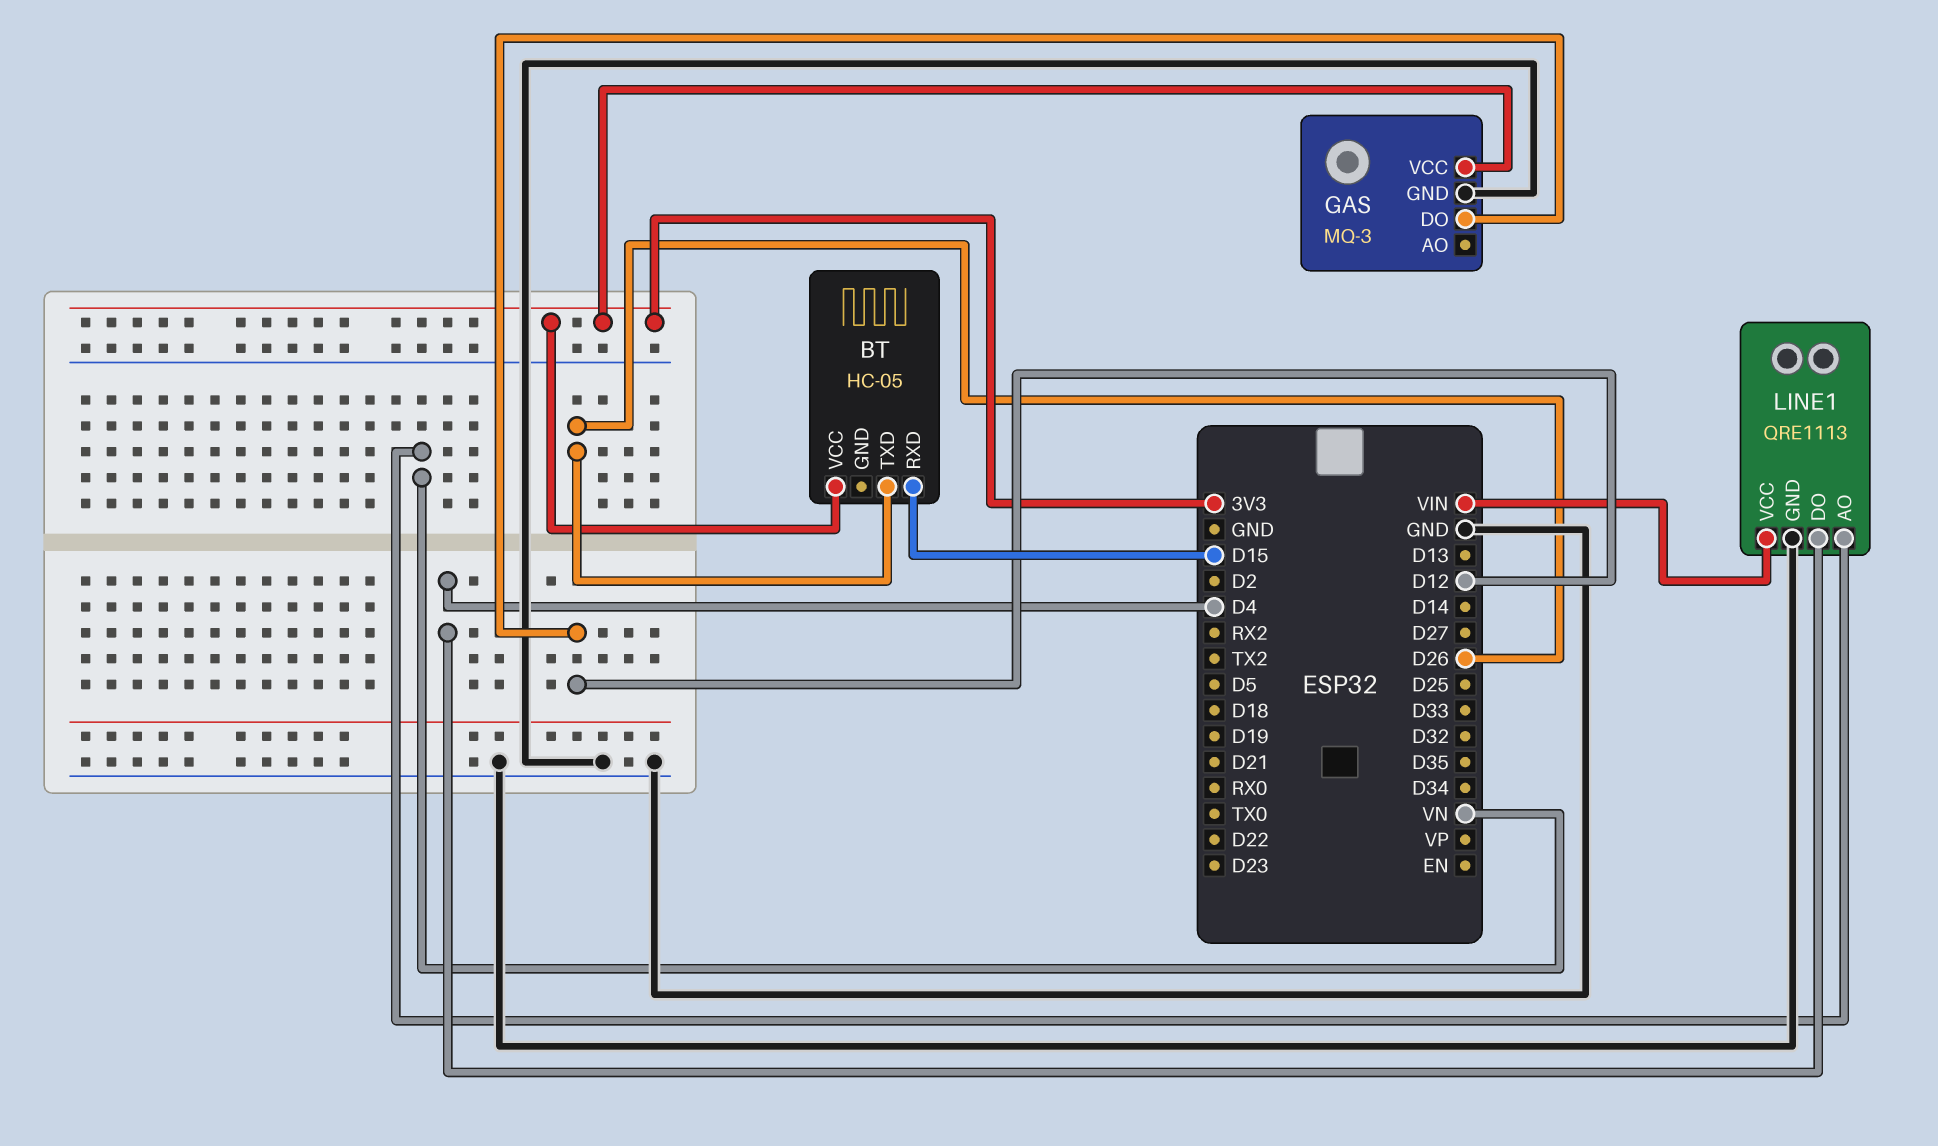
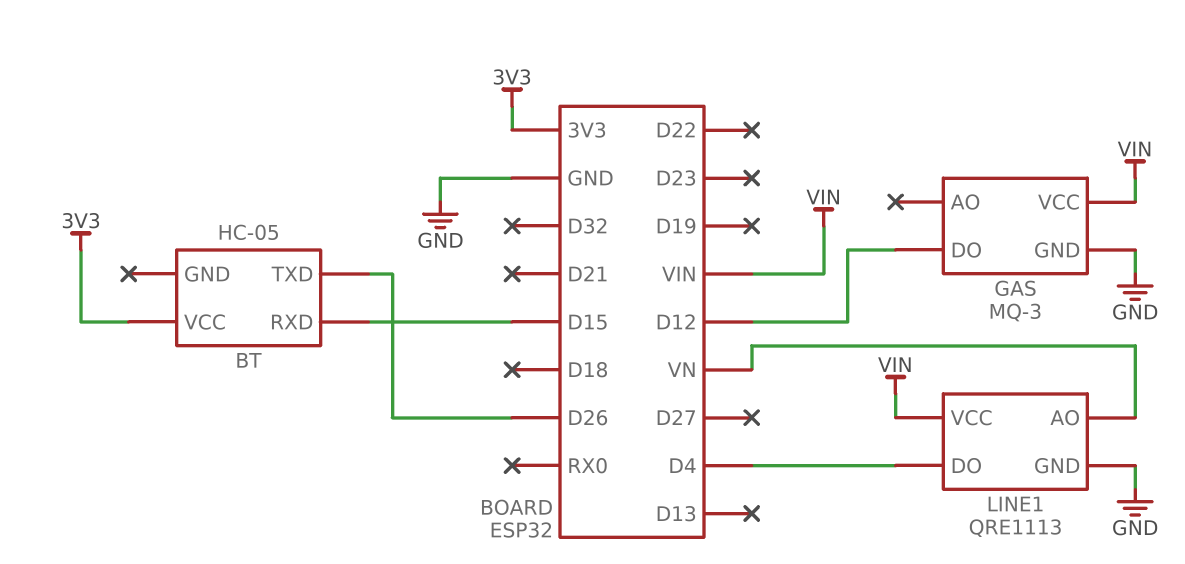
GAS pin VCC: 3V3 -> VIN

